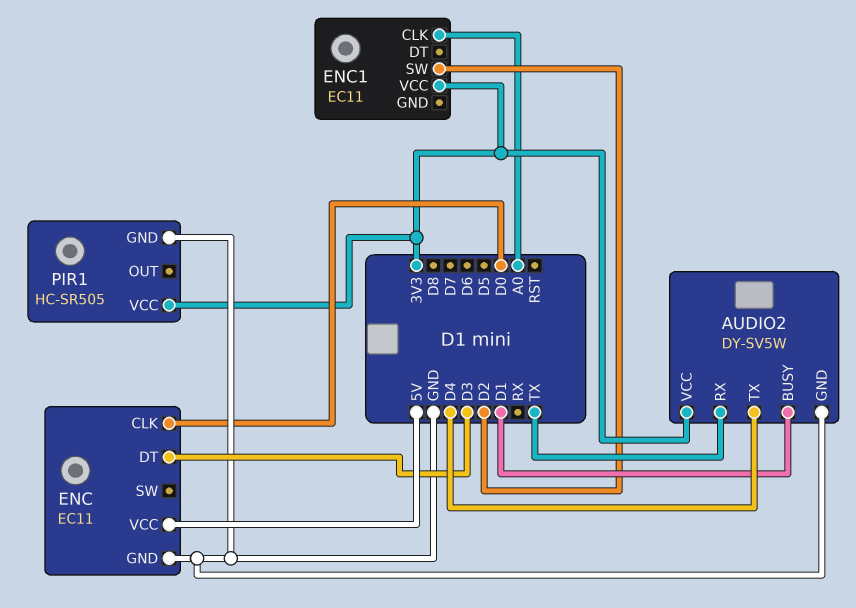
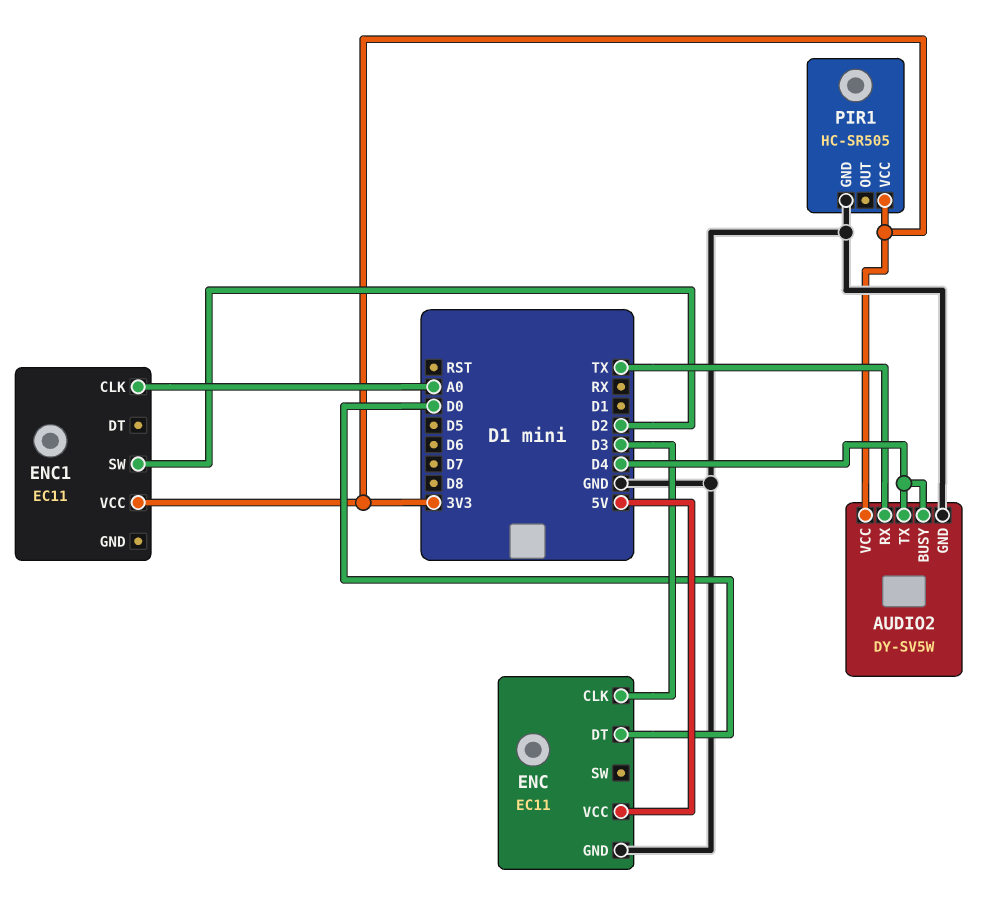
AUDIO2 pin BUSY: D1 -> D4
ENC pin CLK: D0 -> D3
ENC pin DT: D3 -> D0

